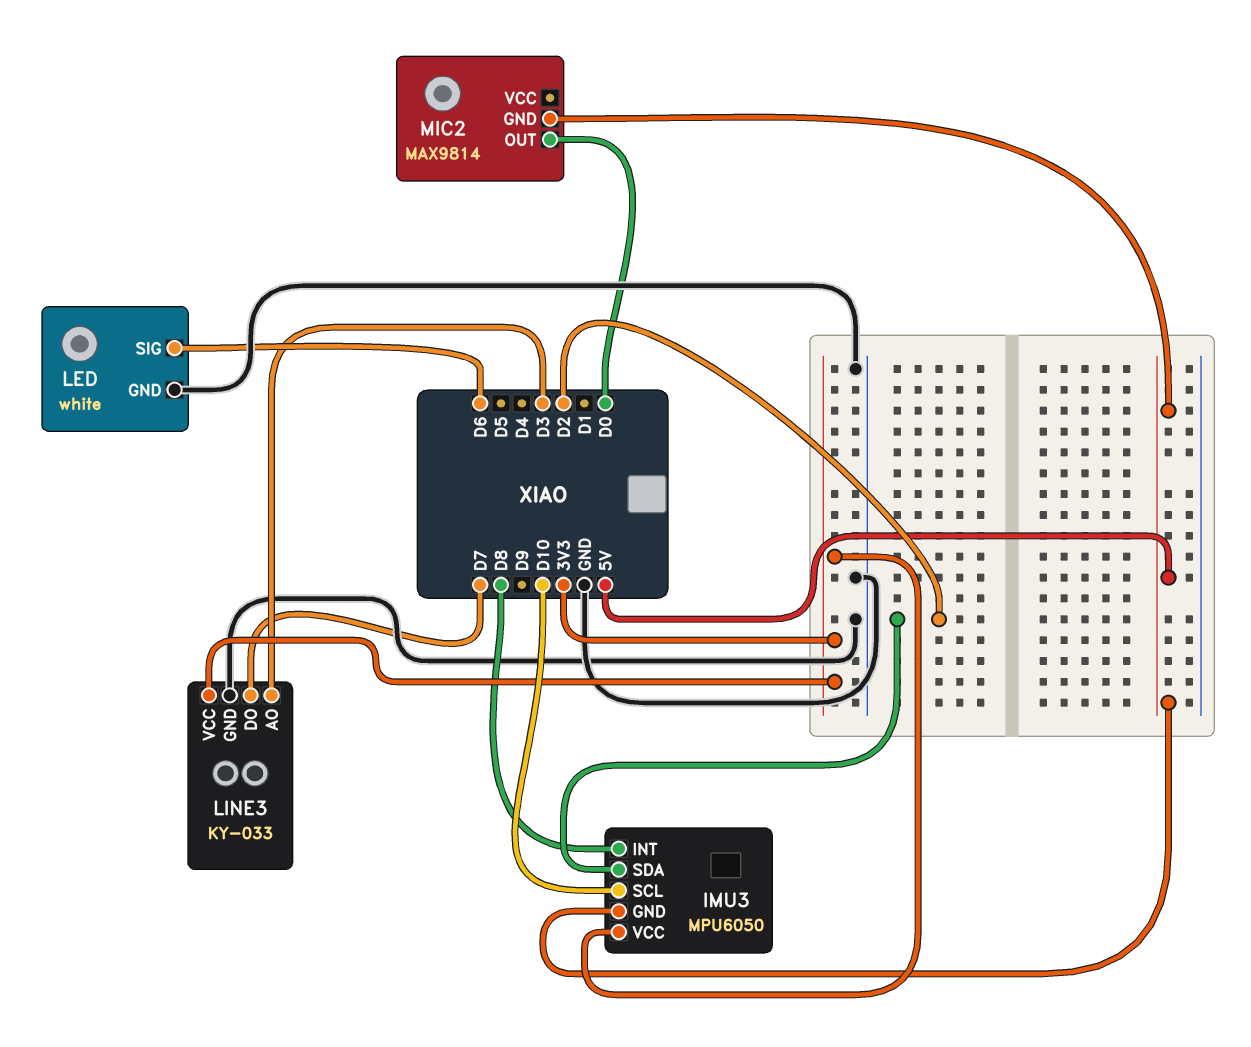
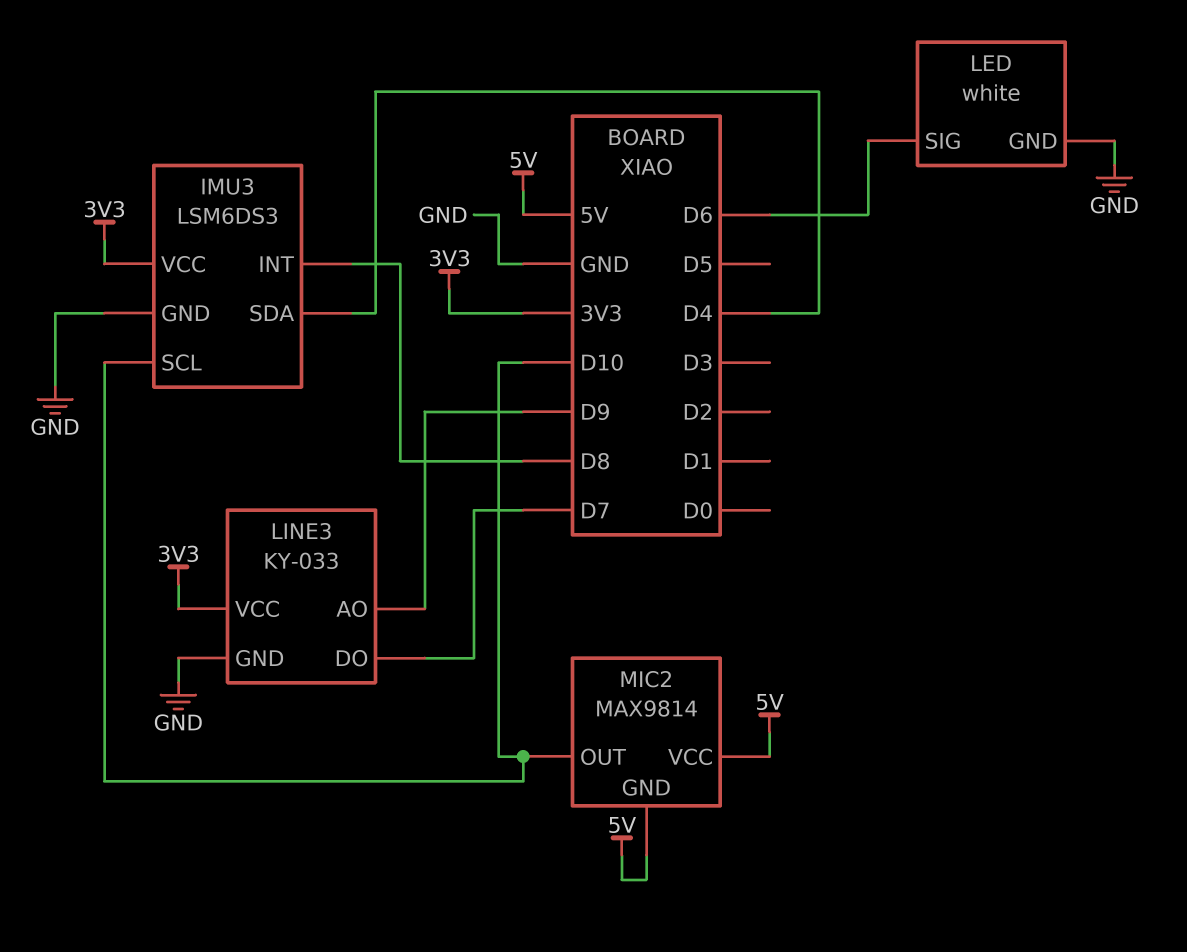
IMU3: MPU6050 -> LSM6DS3
IMU3 pin GND: 5V -> GND
IMU3 pin SDA: D2 -> D4
LINE3 pin AO: D3 -> D9
MIC2 pin OUT: D0 -> D10
MIC2 pin VCC: none -> 5V

